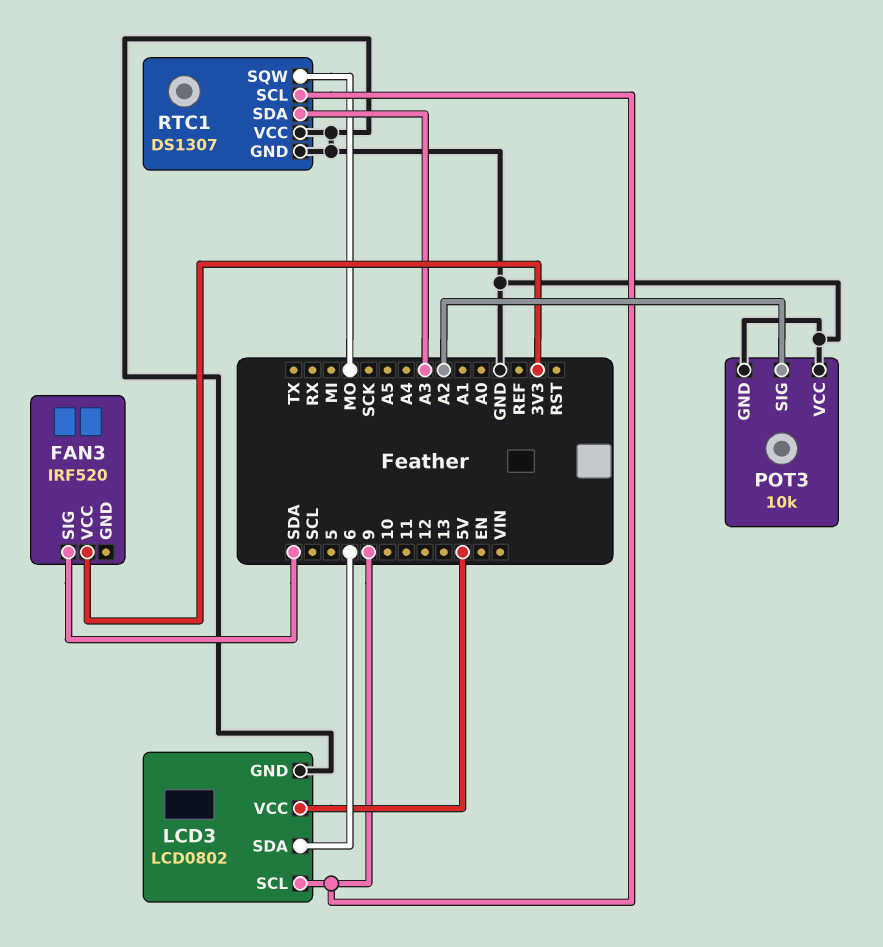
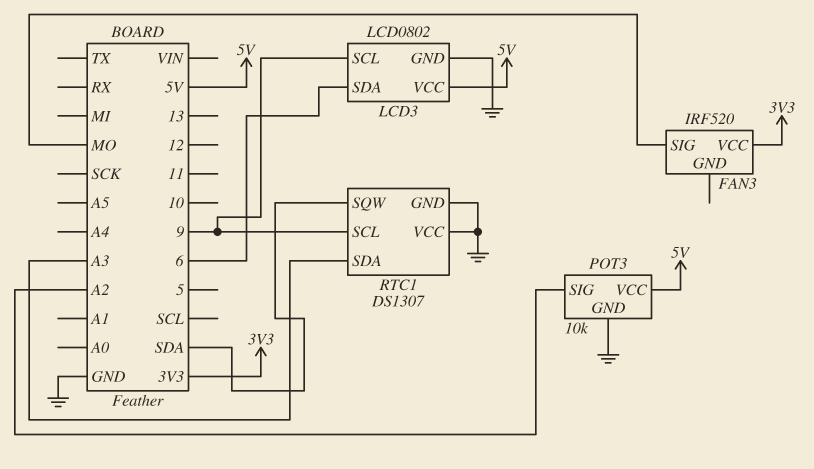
FAN3 pin SIG: SDA -> MO
POT3 pin VCC: GND -> 5V
RTC1 pin SQW: MO -> SDA

